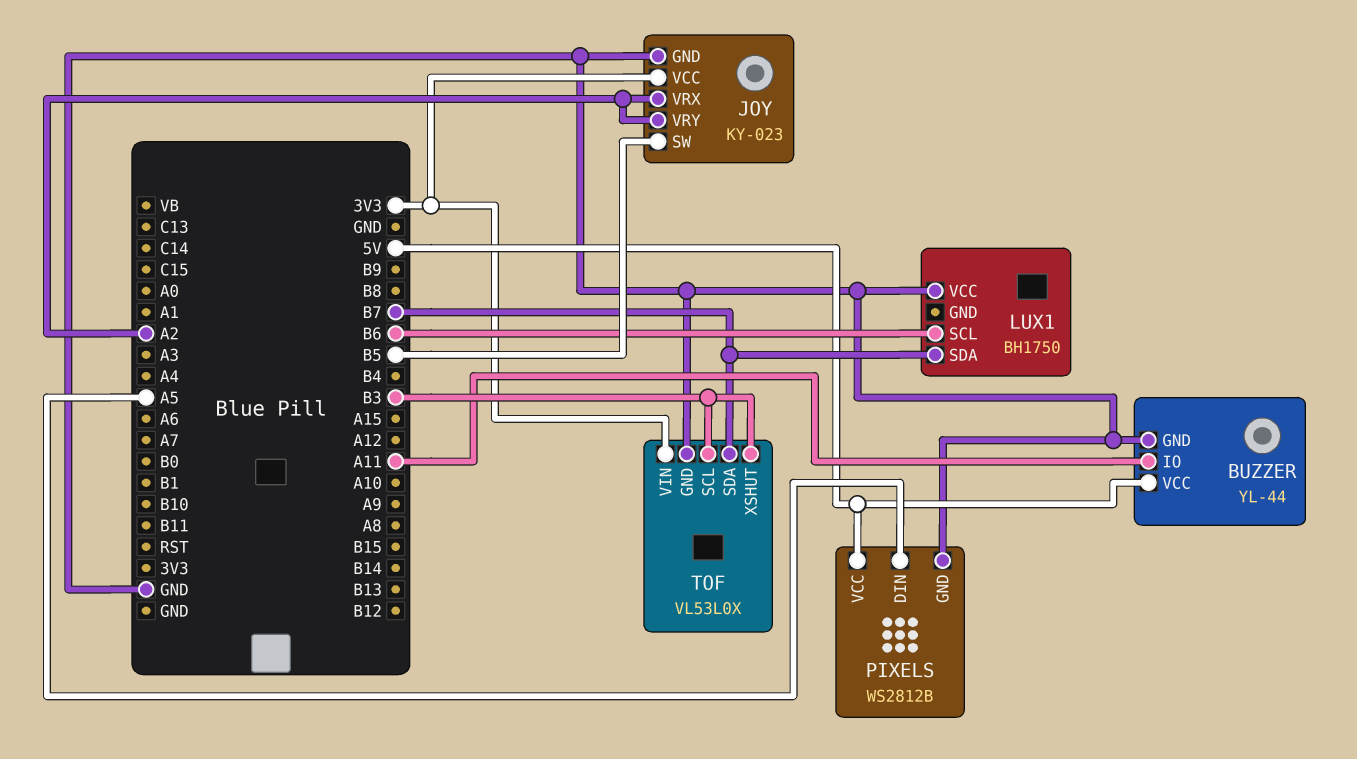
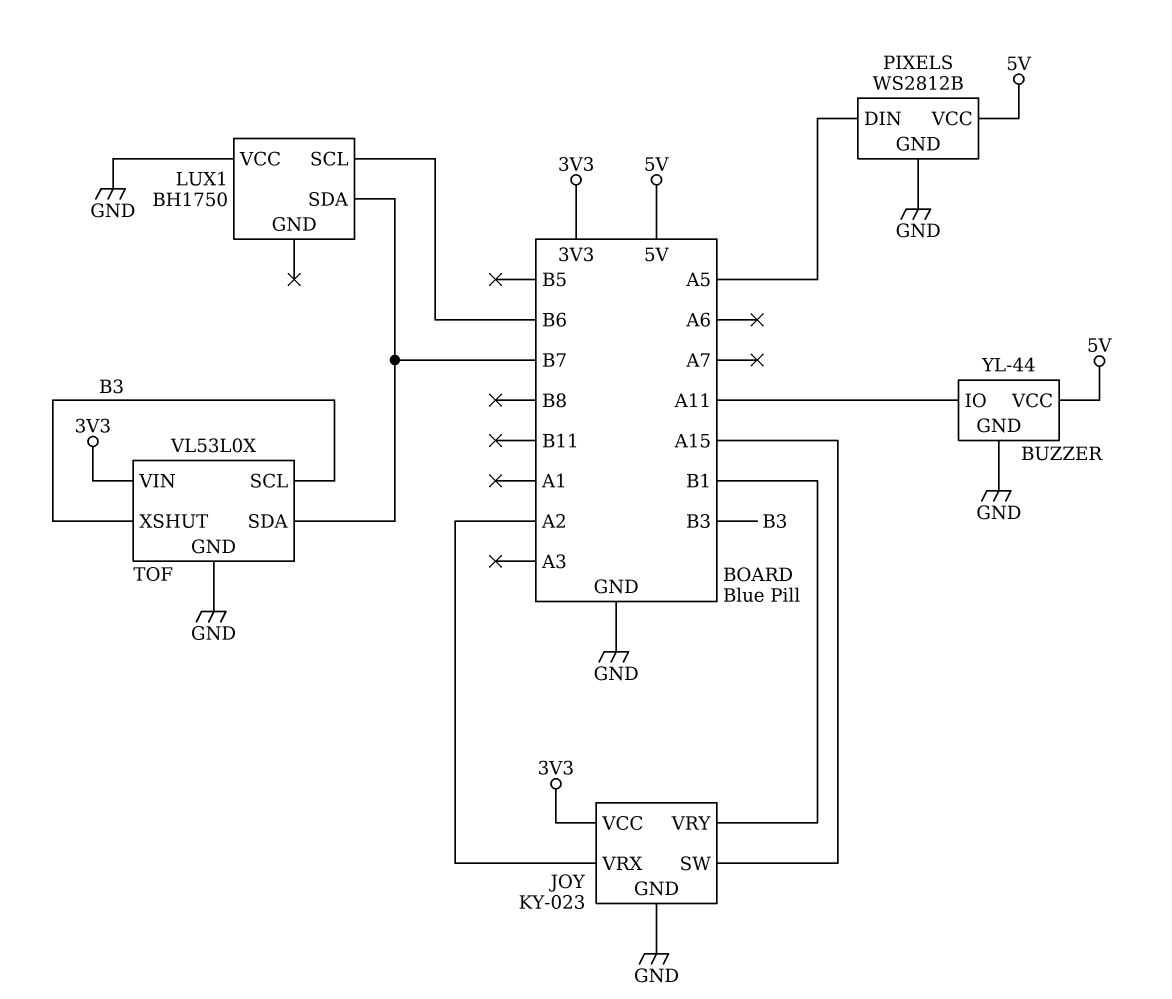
JOY pin SW: B5 -> A15
JOY pin VRY: A2 -> B1

